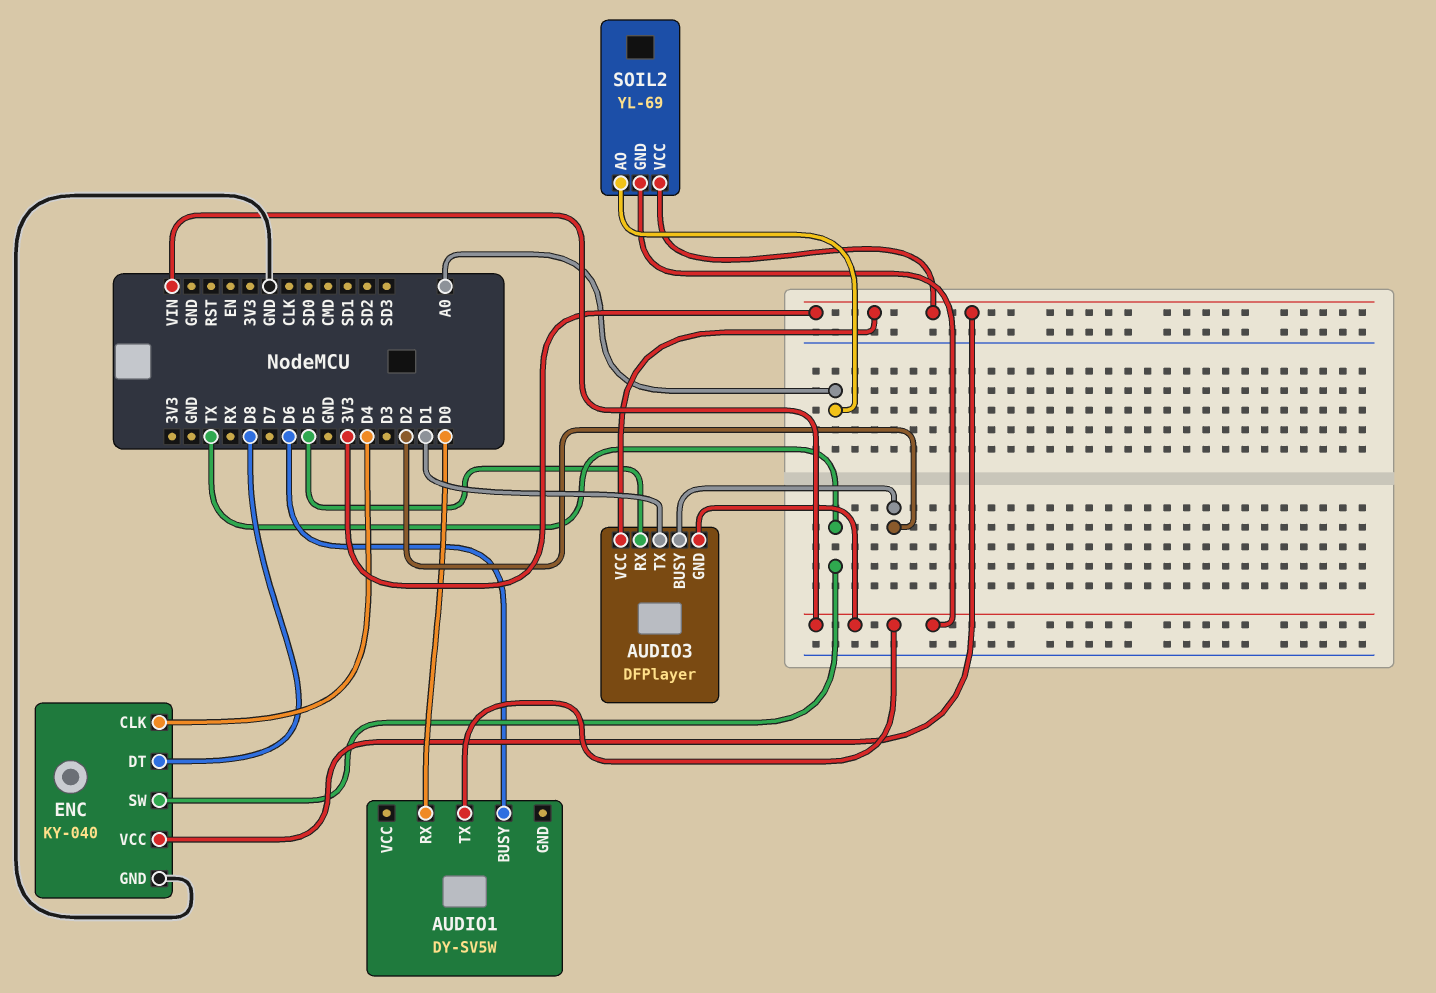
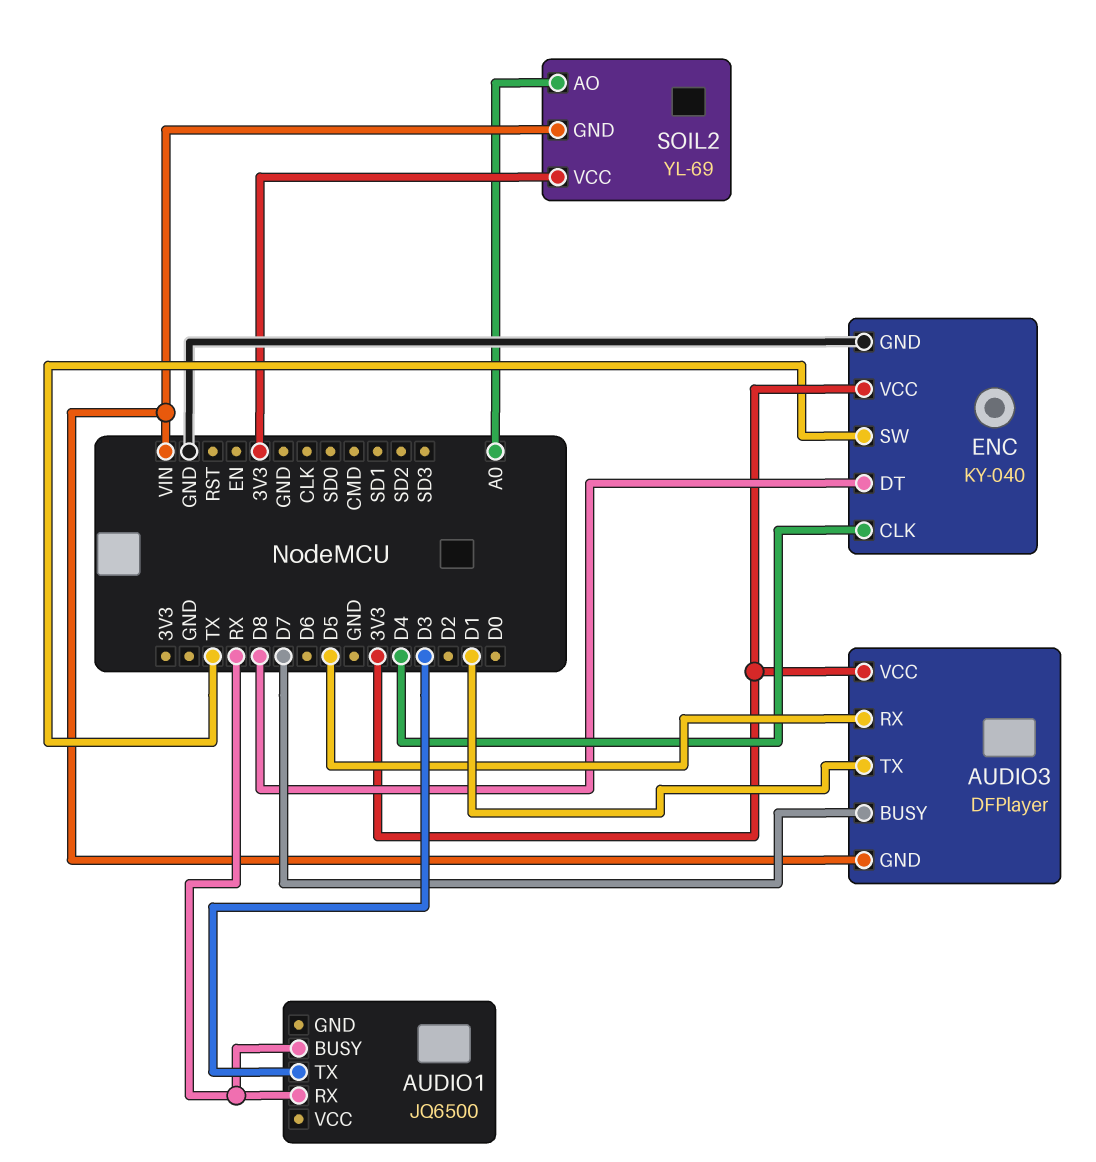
AUDIO1: DY-SV5W -> JQ6500
AUDIO1 pin BUSY: D6 -> RX
AUDIO1 pin RX: D0 -> RX
AUDIO1 pin TX: VIN -> D3
AUDIO3 pin BUSY: D2 -> D7

